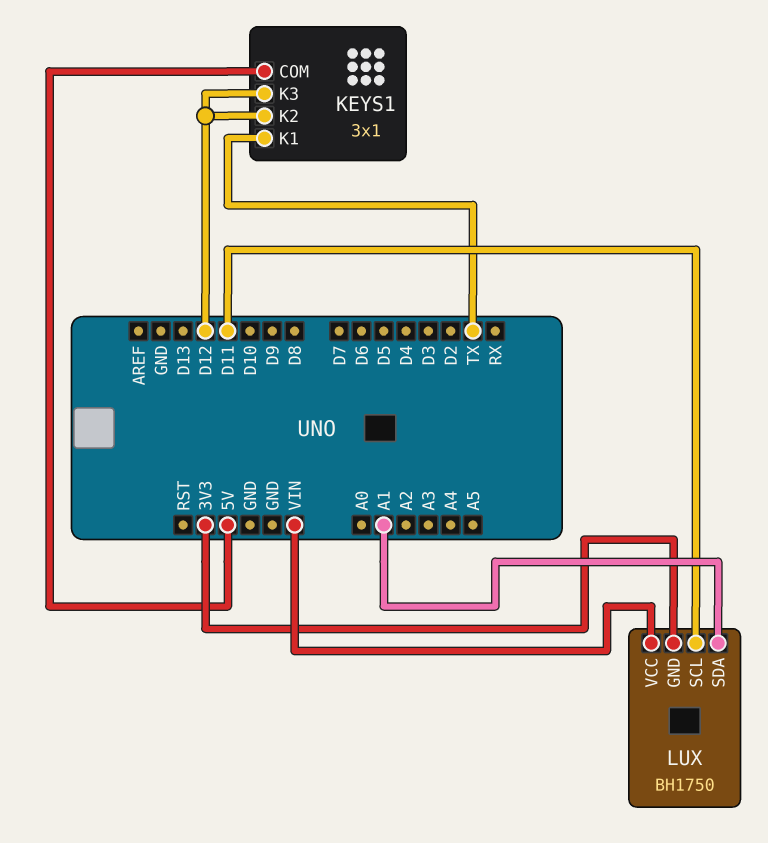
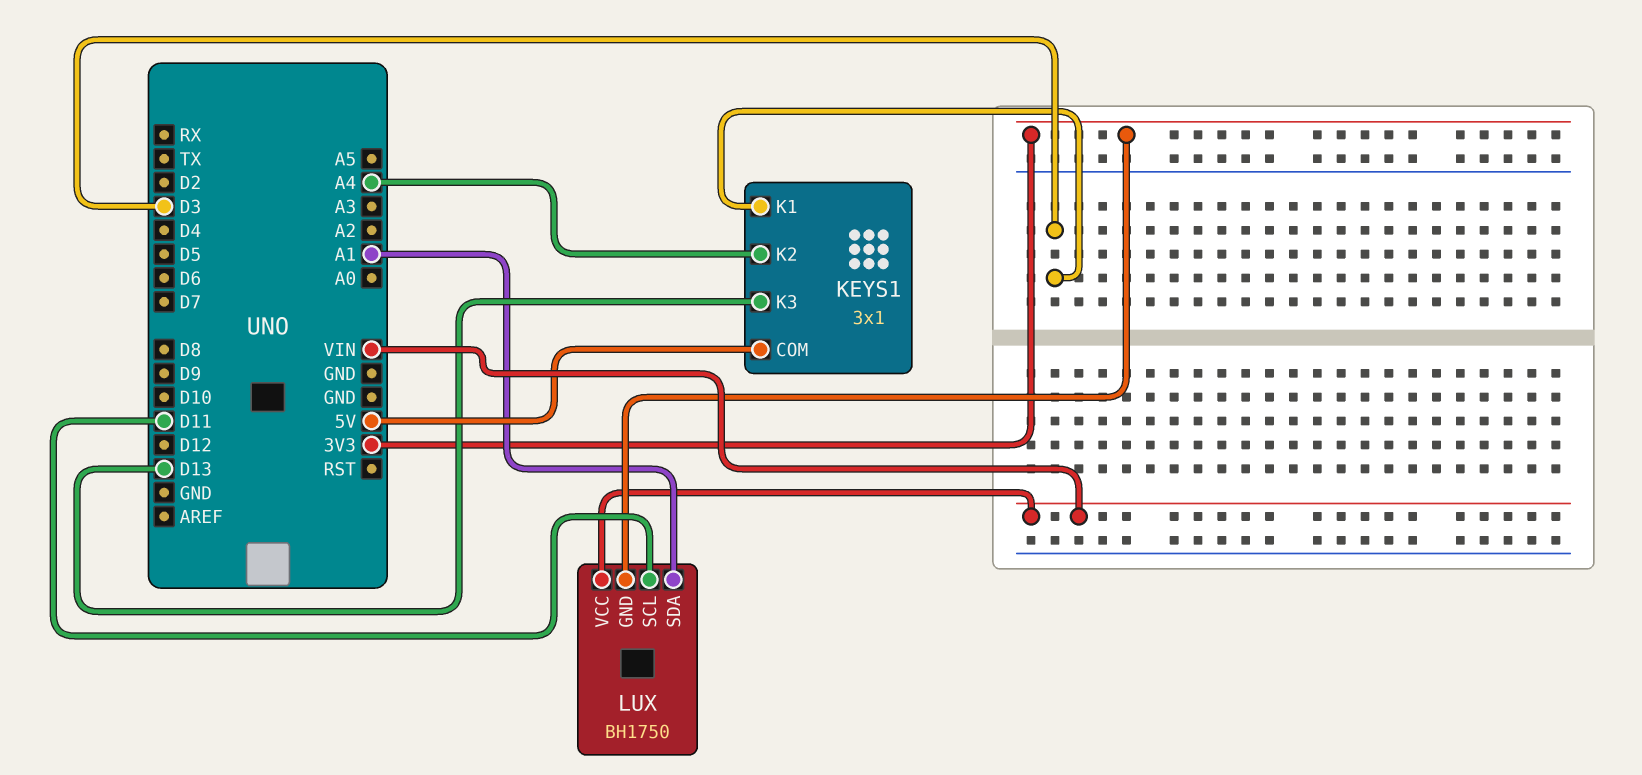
KEYS1 pin K1: TX -> D3
KEYS1 pin K2: D12 -> A4
KEYS1 pin K3: D12 -> D13

